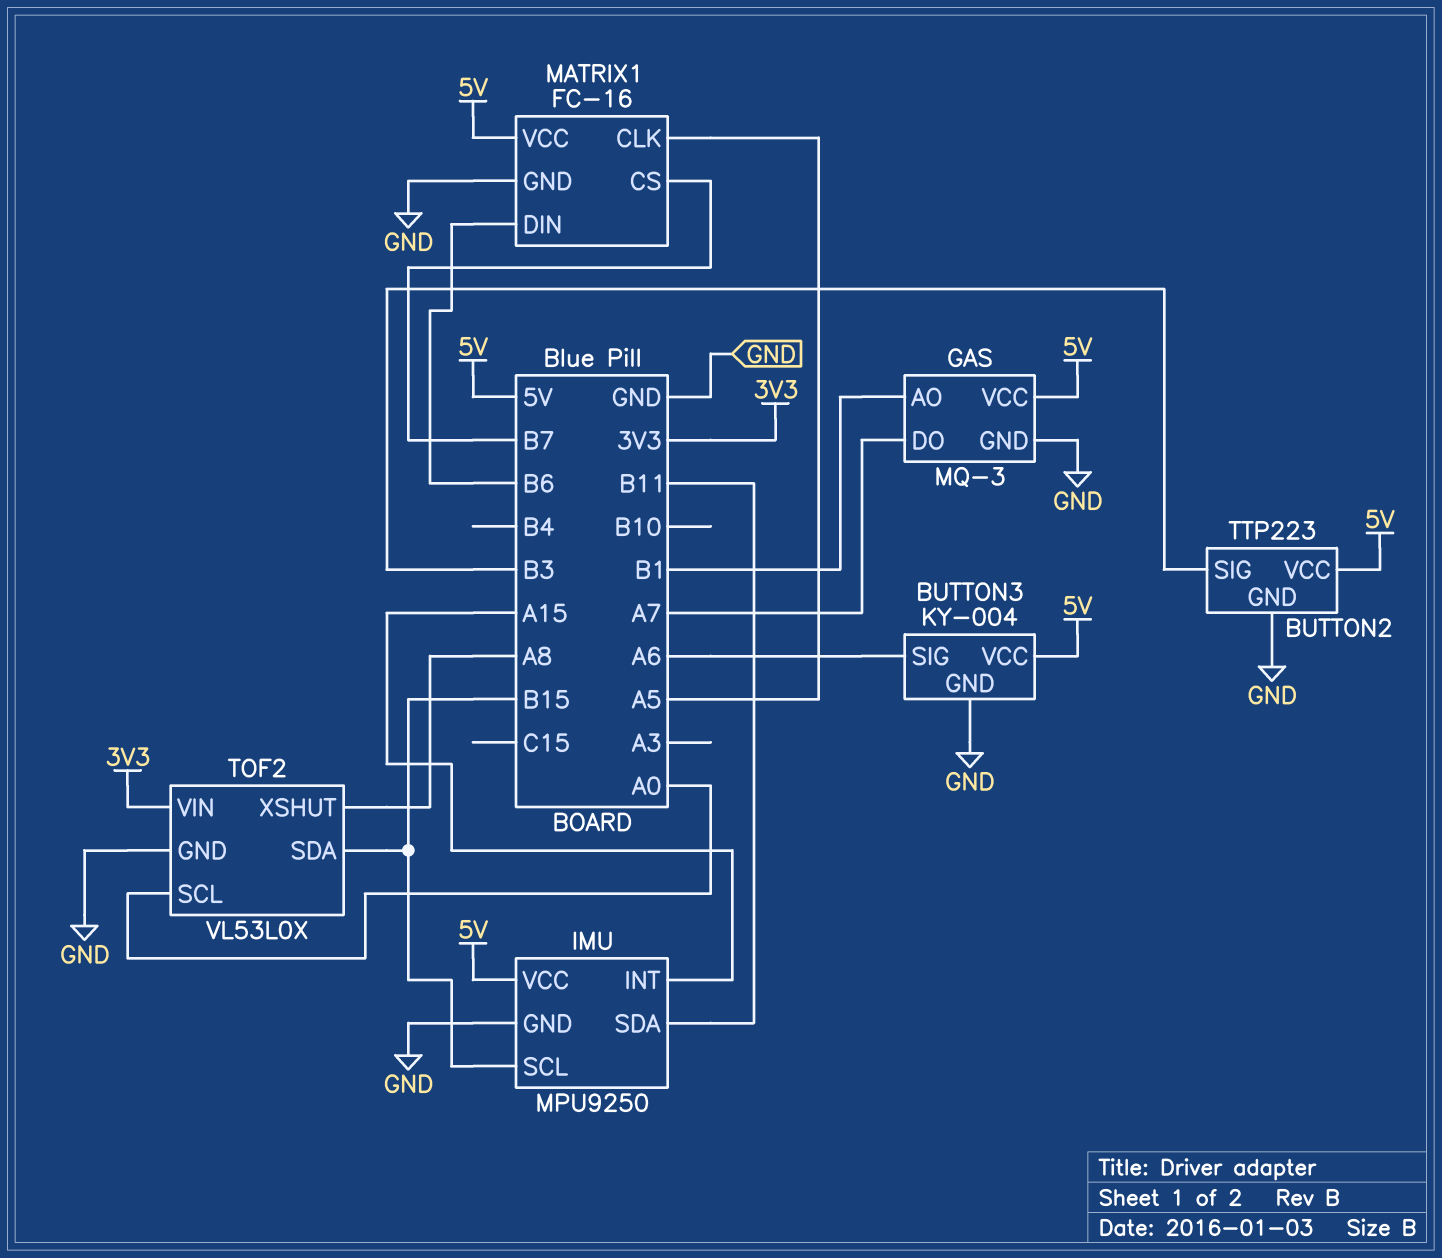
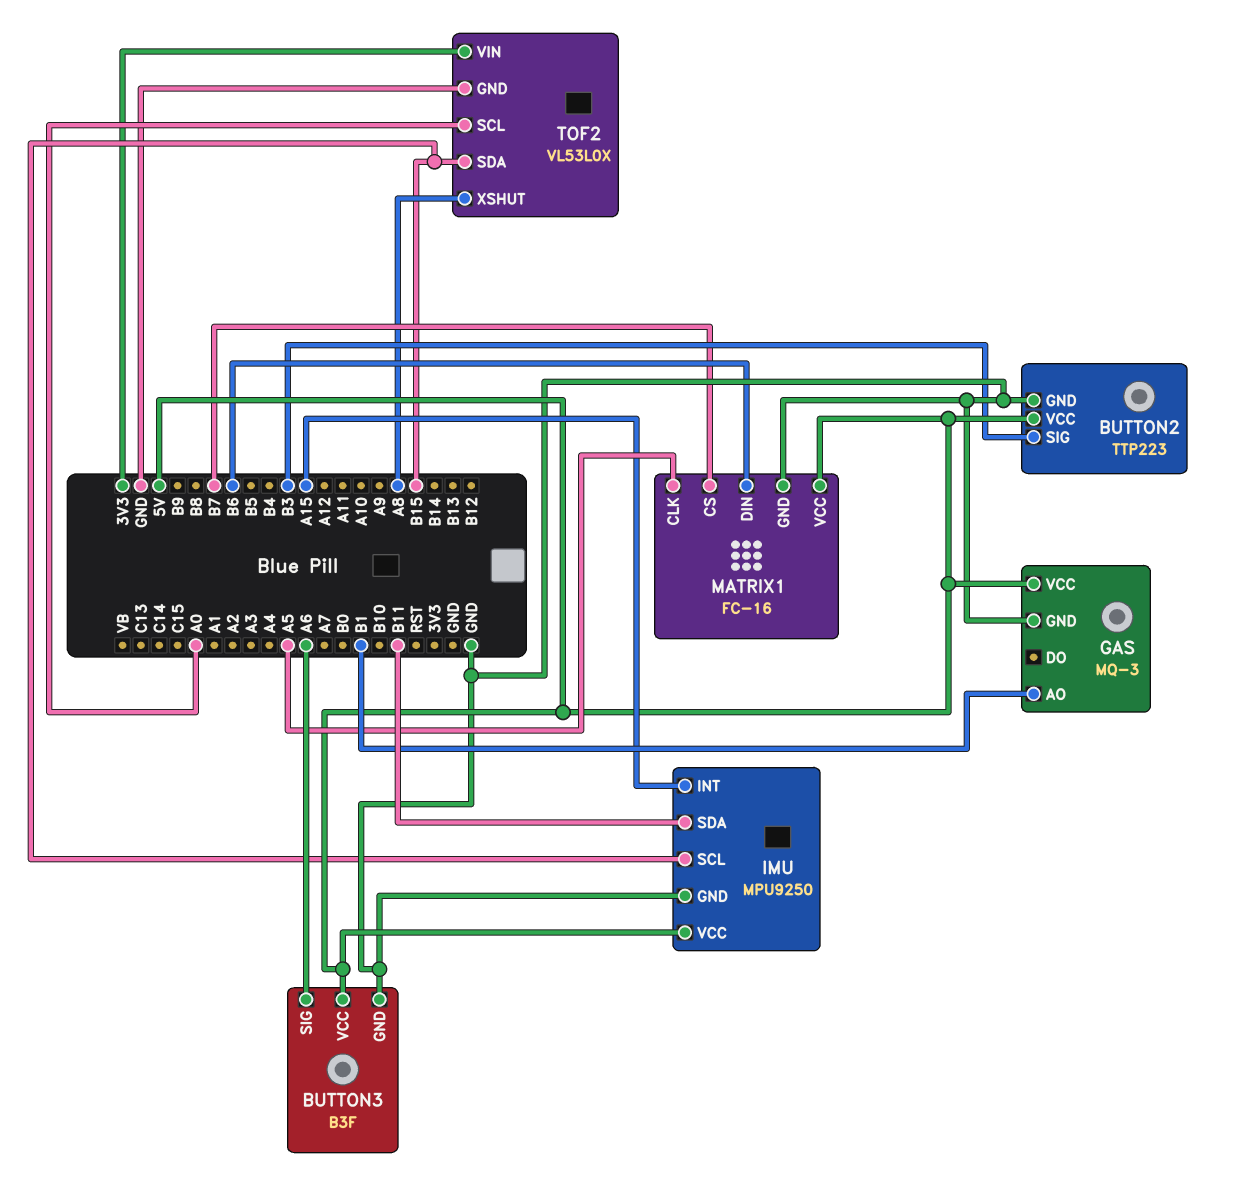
BUTTON3: KY-004 -> B3F
GAS pin DO: A7 -> none

